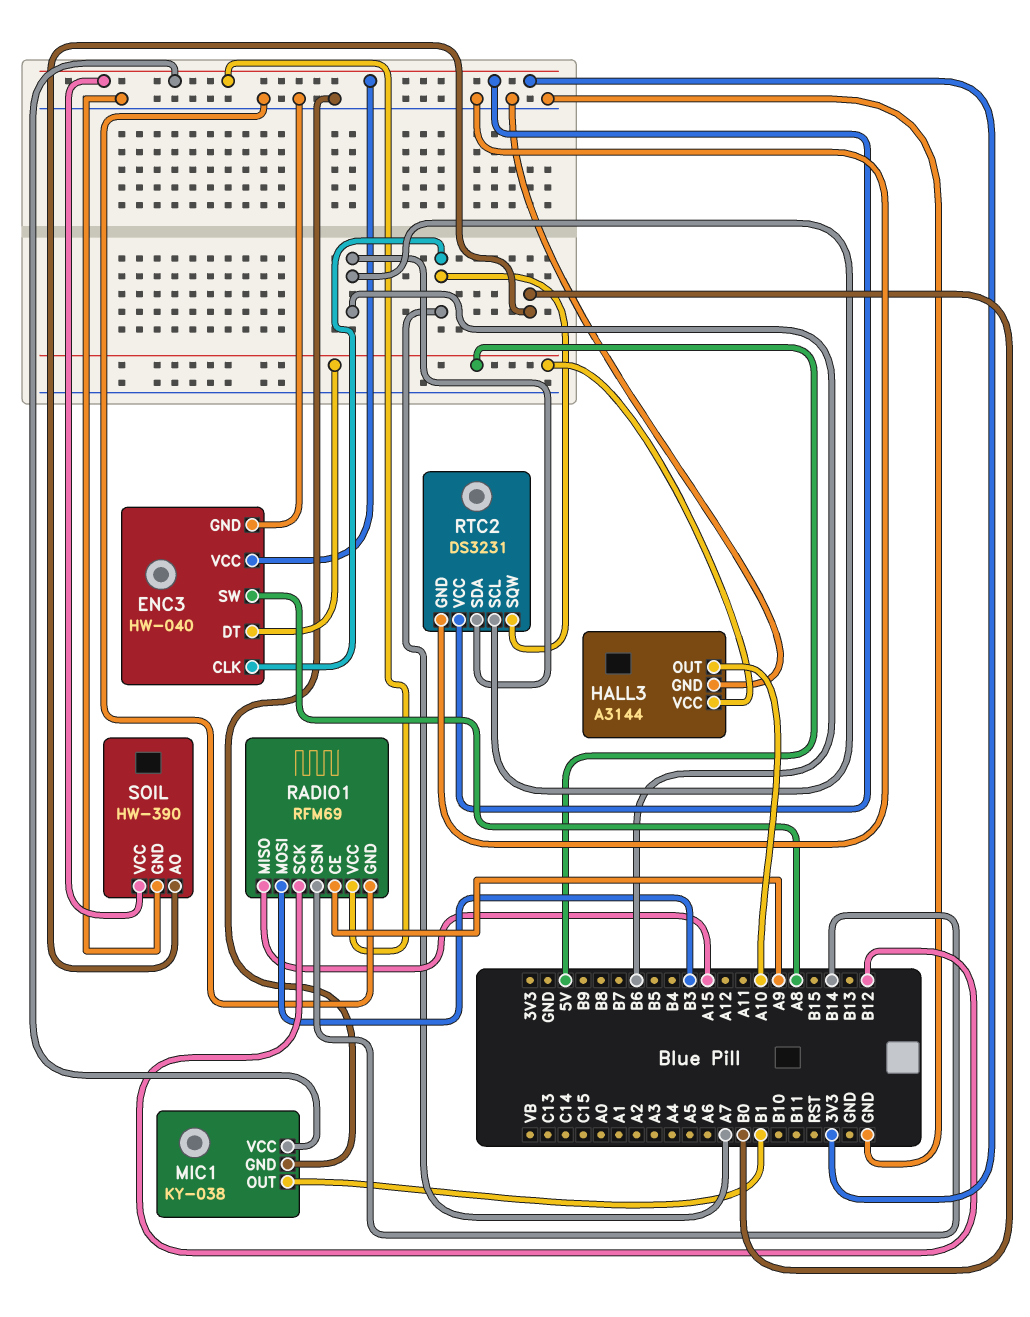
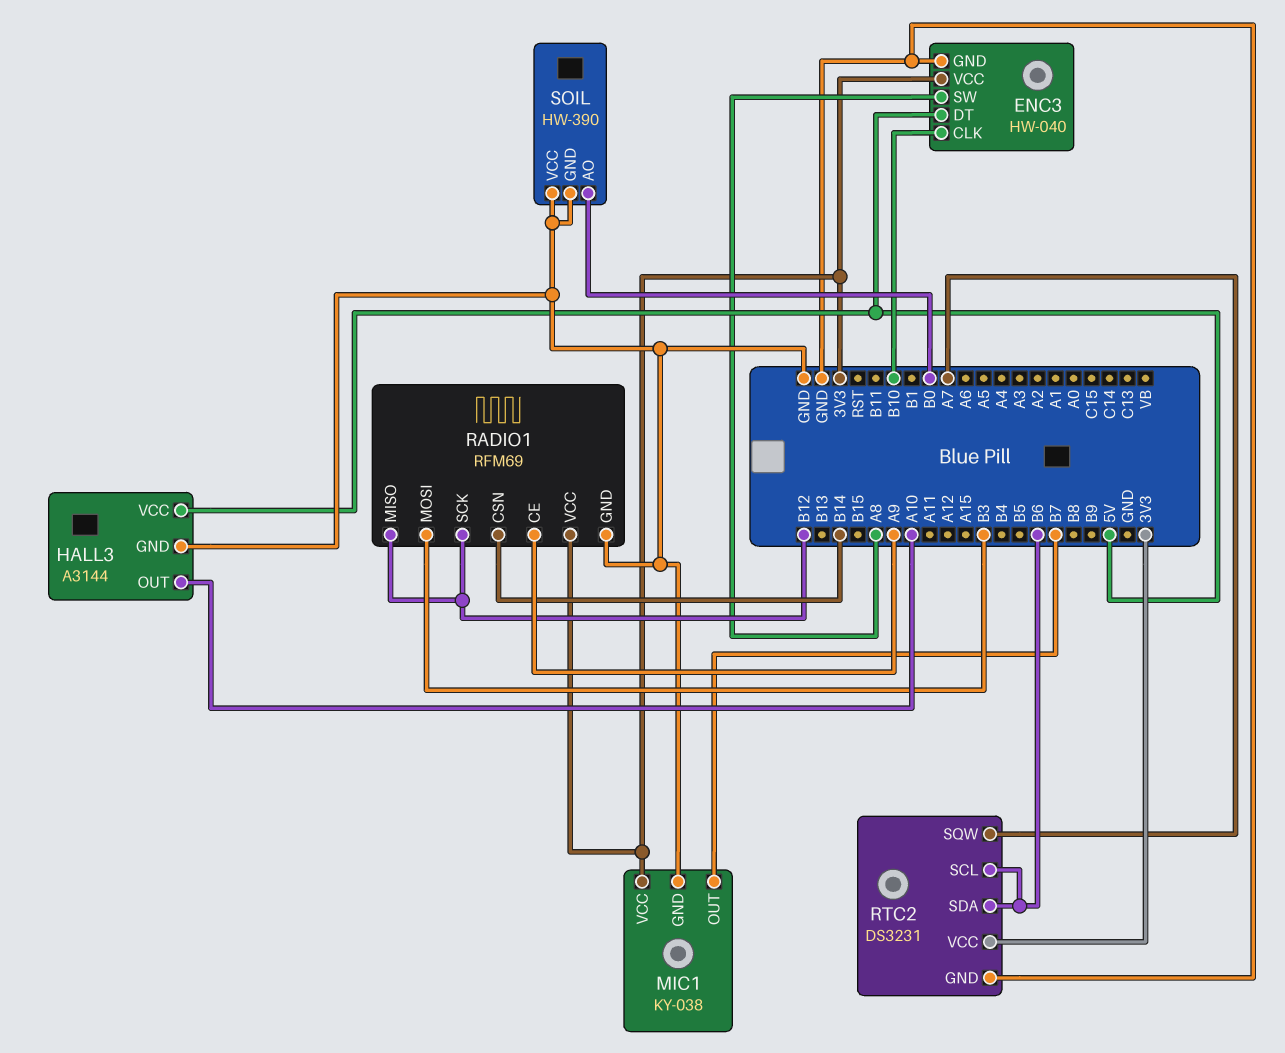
ENC3 pin CLK: A7 -> B10
MIC1 pin OUT: B1 -> B7
RADIO1 pin MISO: A15 -> B12
SOIL pin VCC: 3V3 -> GND

